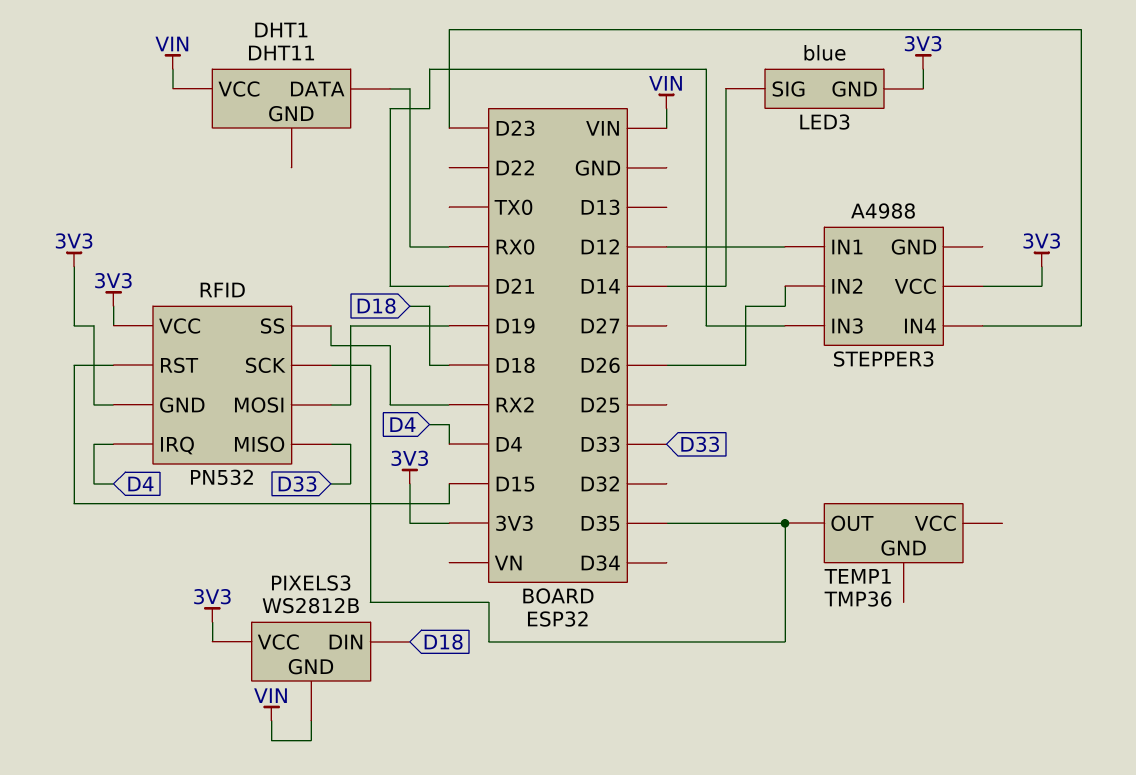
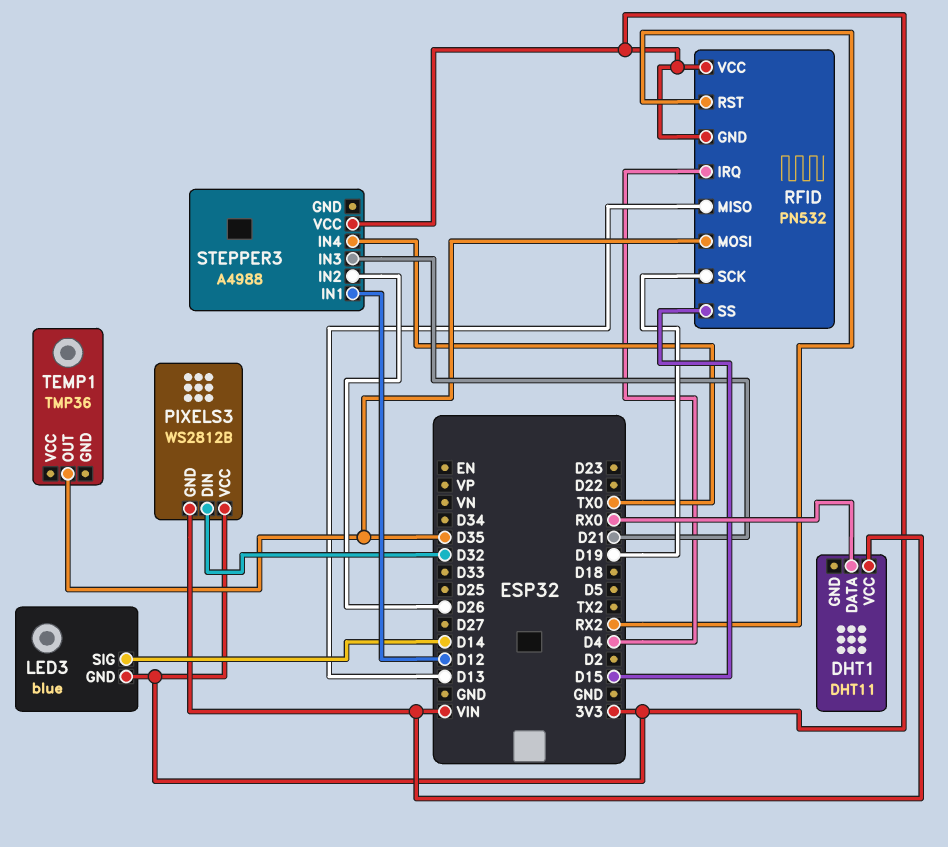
PIXELS3 pin DIN: D18 -> D32
RFID pin MISO: D33 -> D13
RFID pin MOSI: D19 -> D35
RFID pin RST: D15 -> RX2
RFID pin SCK: D35 -> D19
RFID pin SS: RX2 -> D15
STEPPER3 pin IN4: D23 -> TX0

